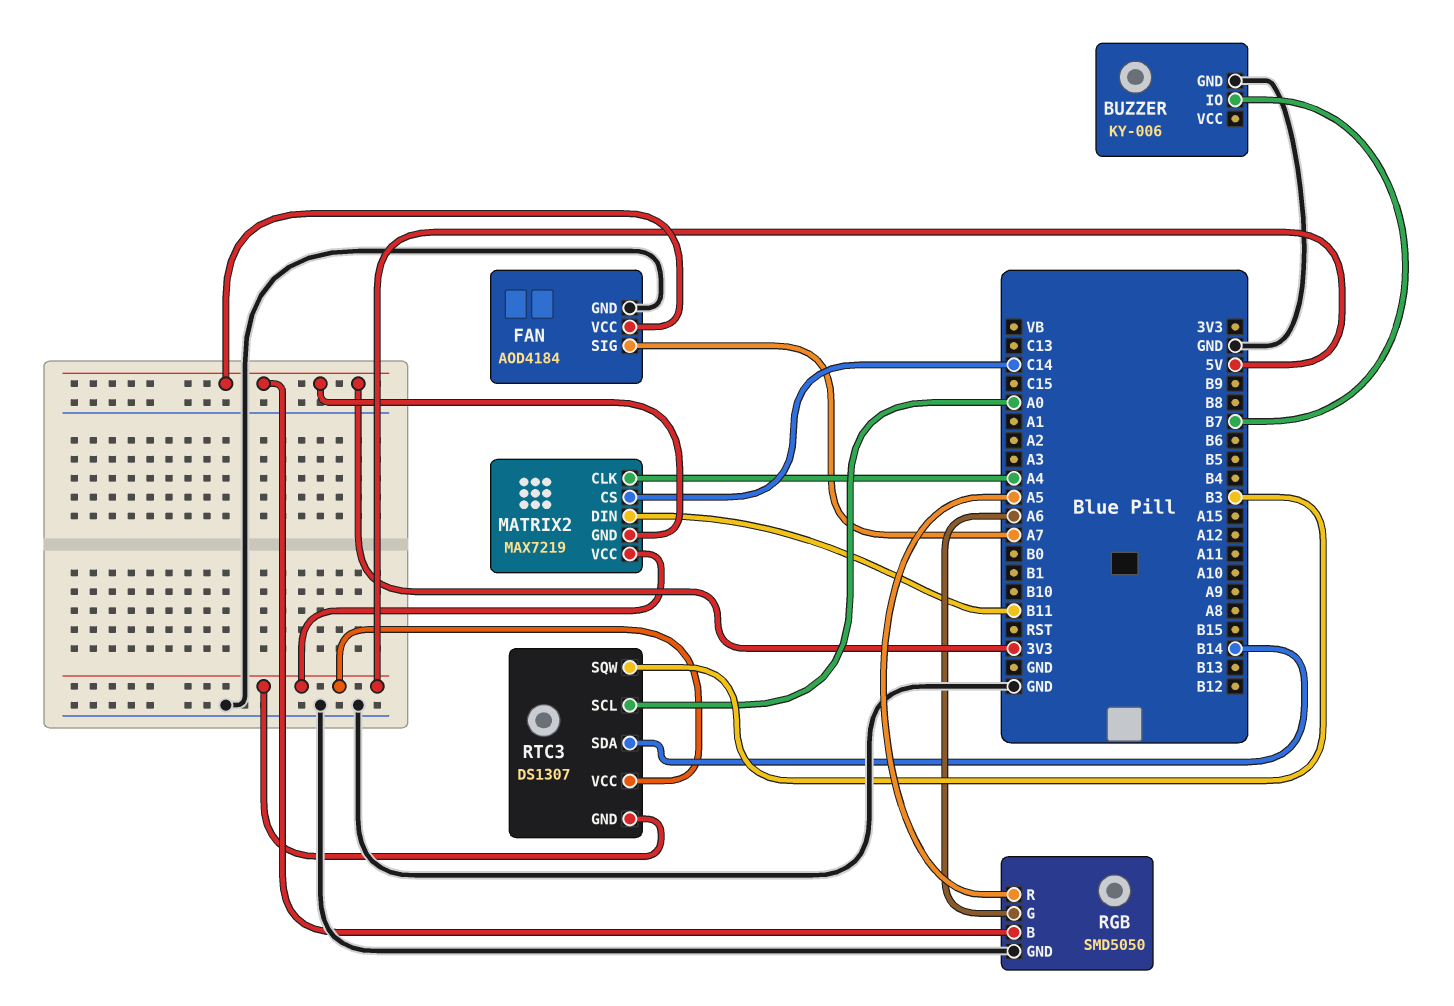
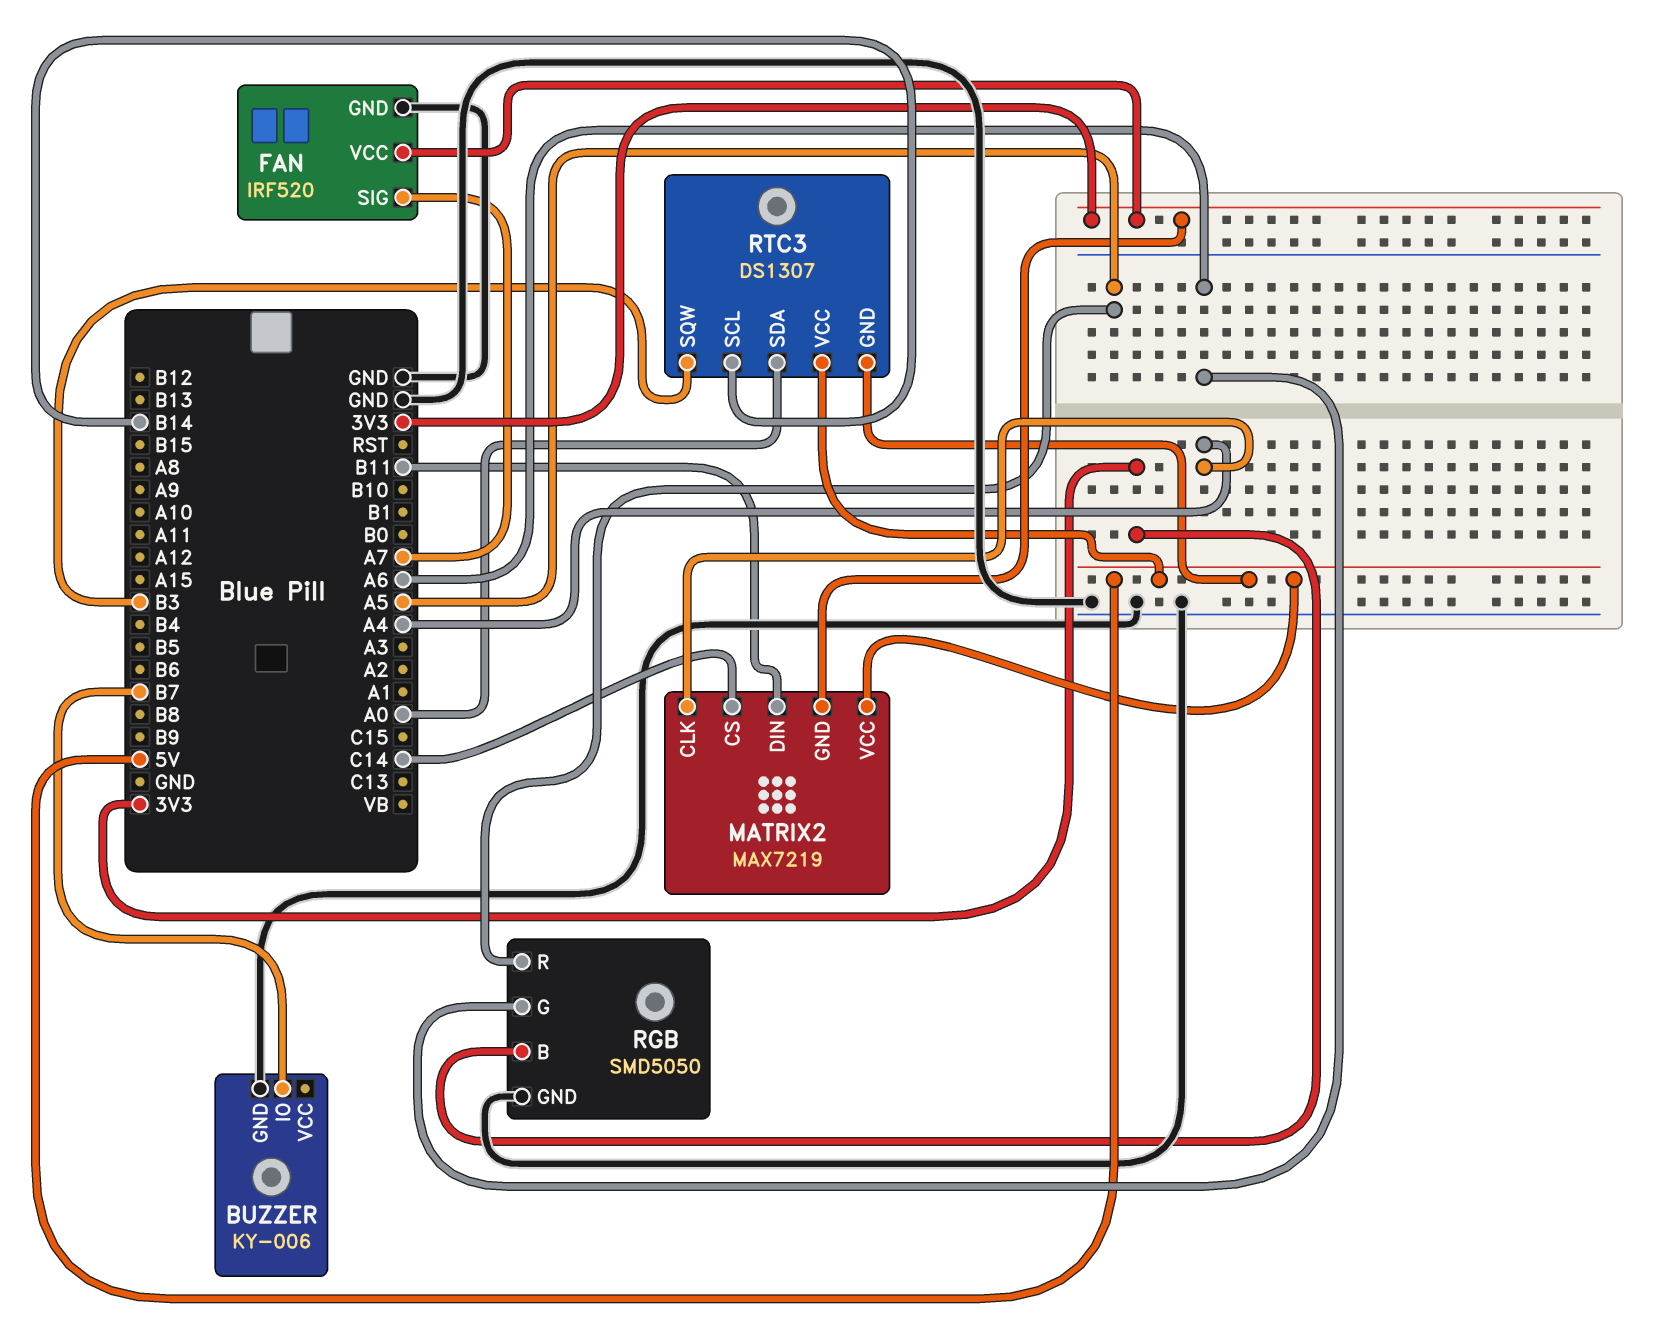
FAN: AOD4184 -> IRF520
RTC3 pin SCL: A0 -> B14
RTC3 pin SDA: B14 -> A0

